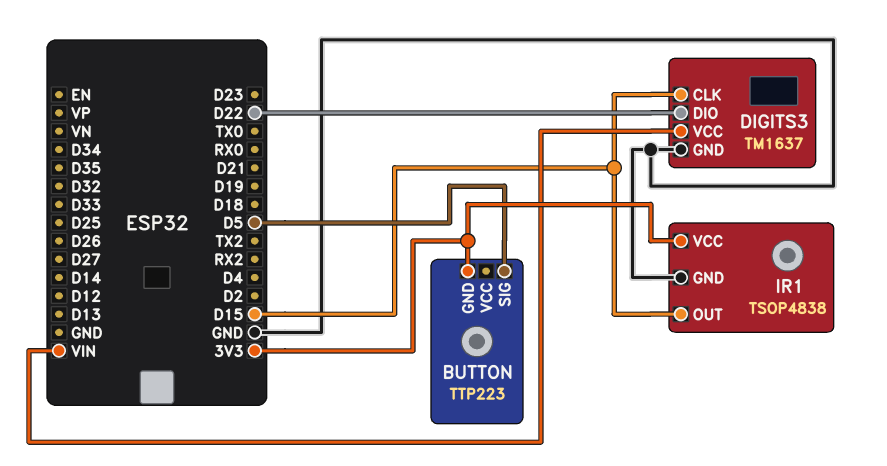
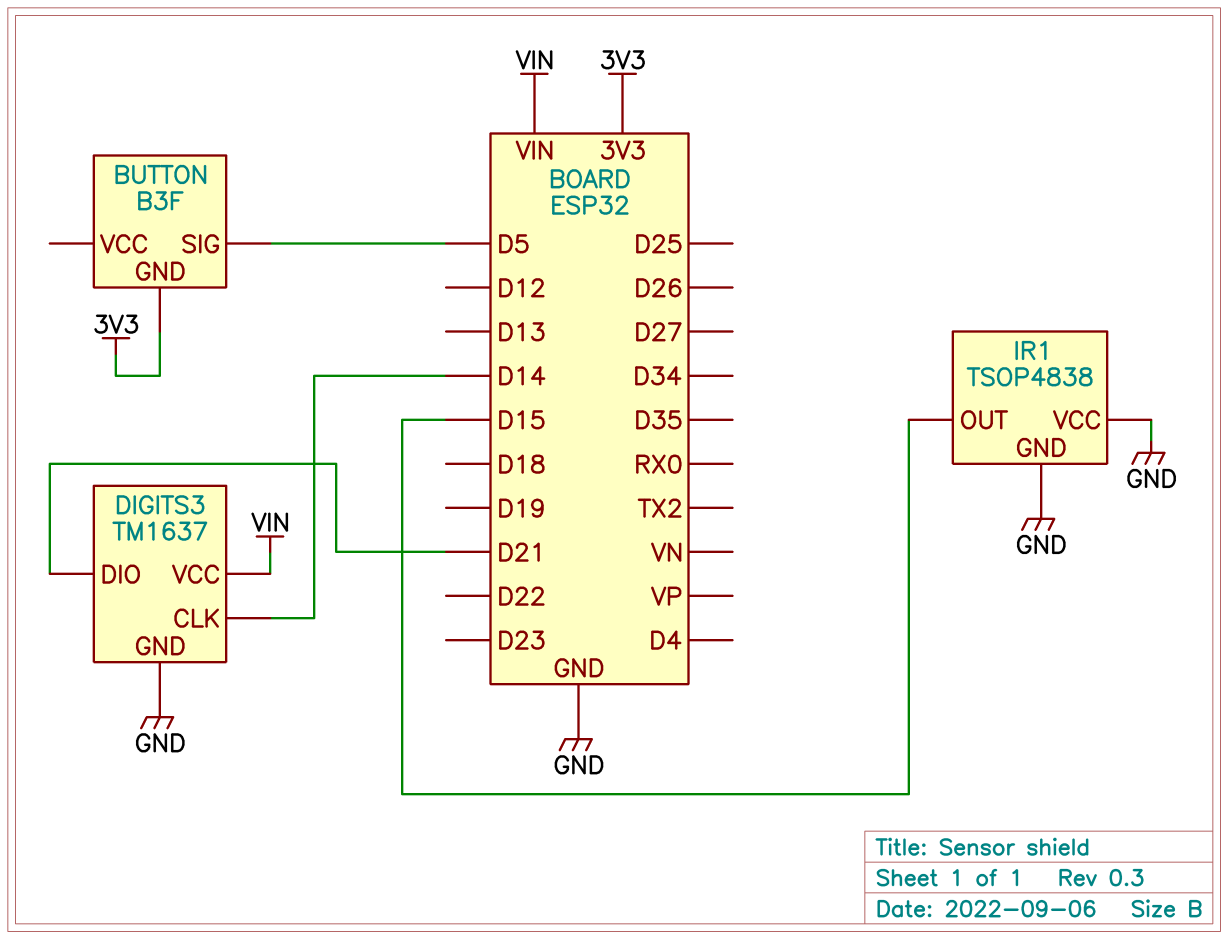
BUTTON: TTP223 -> B3F
DIGITS3 pin CLK: D15 -> D14
DIGITS3 pin DIO: D22 -> D21
IR1 pin VCC: 3V3 -> GND

